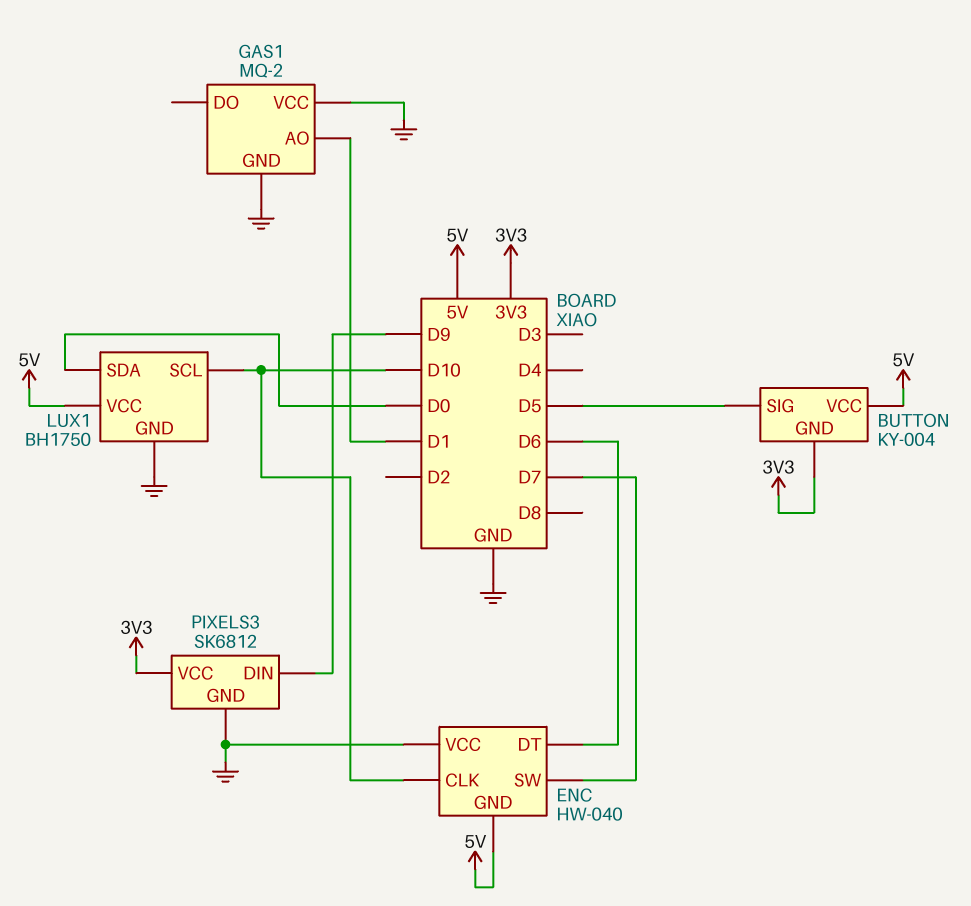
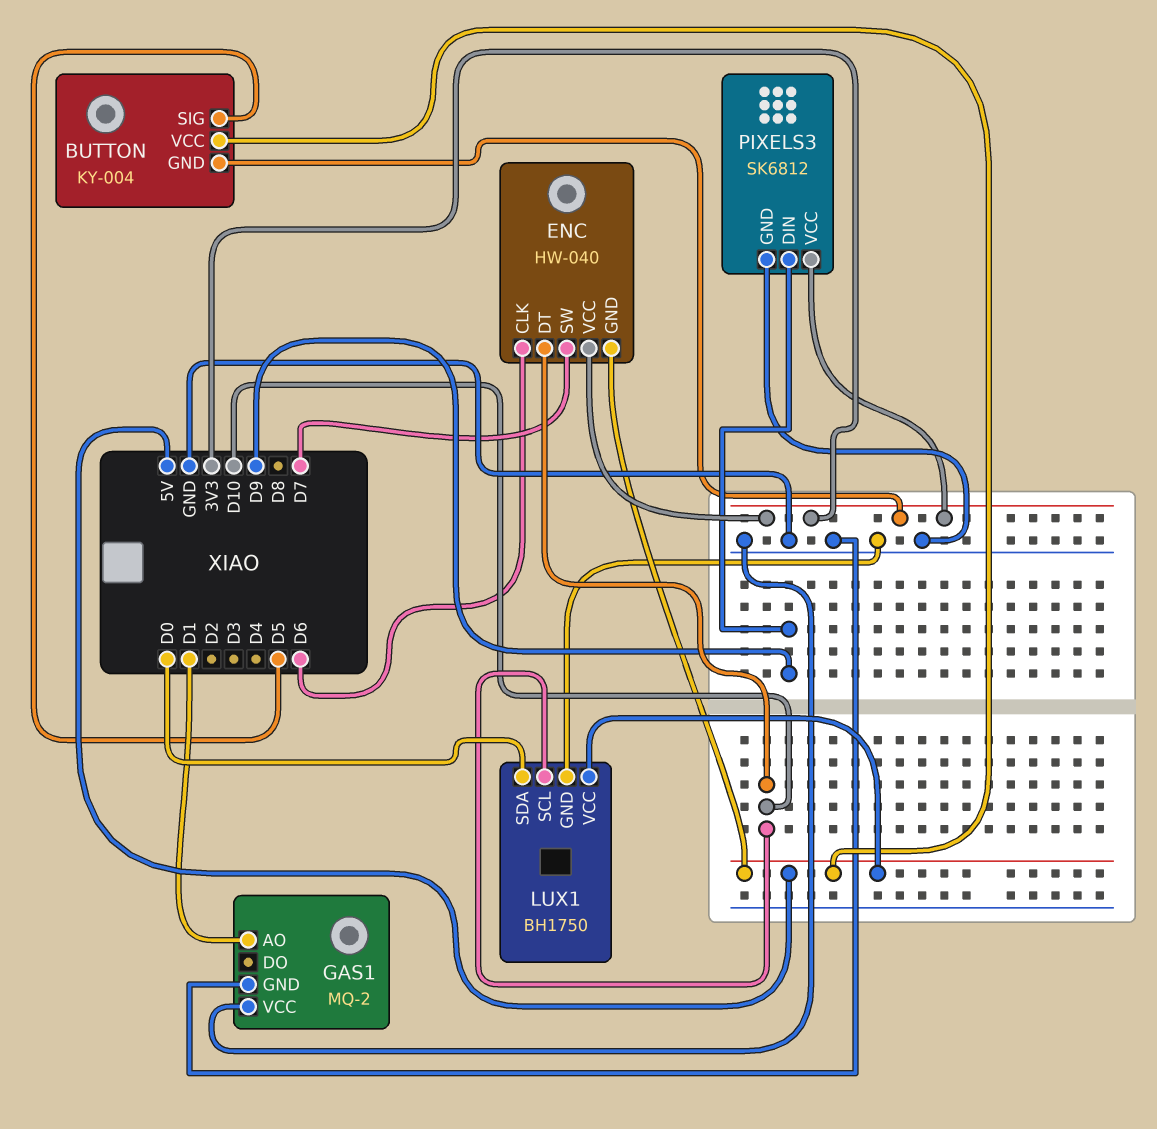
ENC pin CLK: D10 -> D6
ENC pin DT: D6 -> D10
ENC pin VCC: GND -> 3V3

